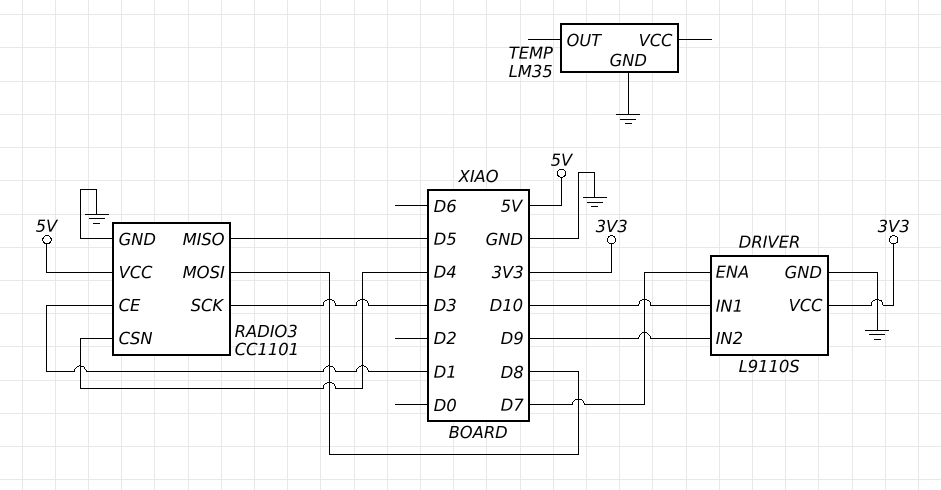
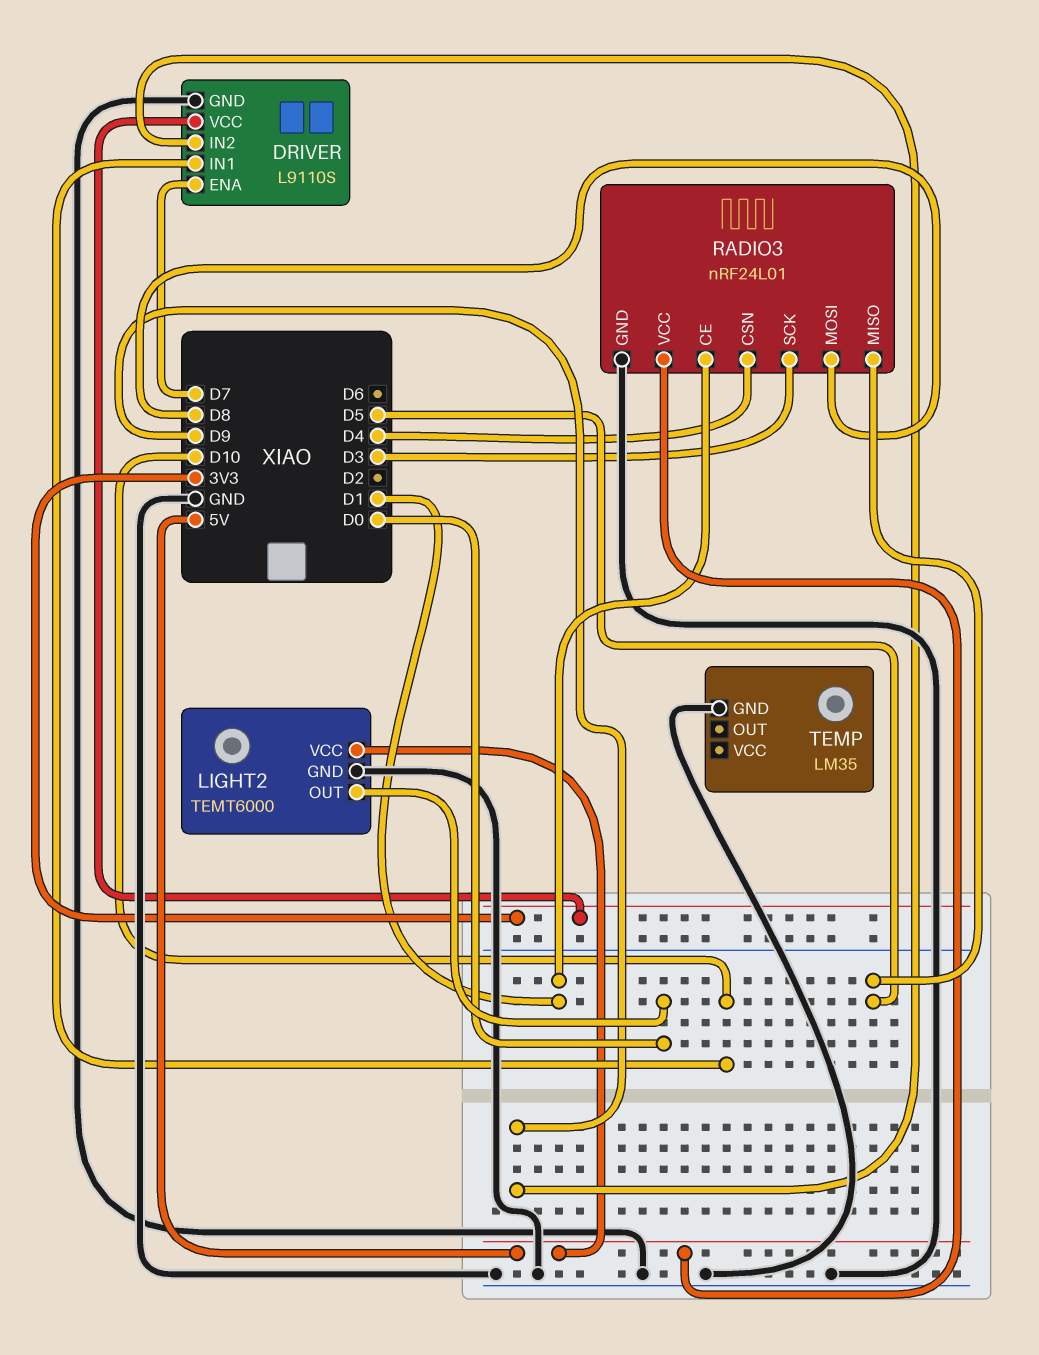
LIGHT2: none -> TEMT6000
LIGHT2 pin GND: none -> GND
LIGHT2 pin OUT: none -> D0
LIGHT2 pin VCC: none -> 5V
RADIO3: CC1101 -> nRF24L01

